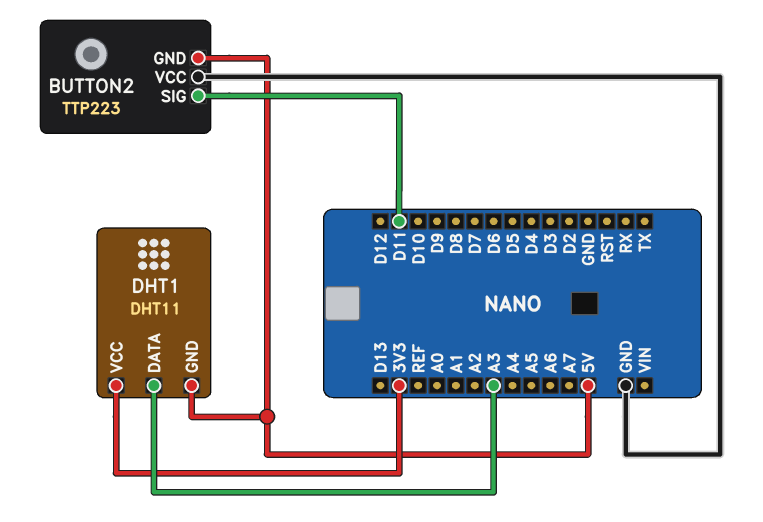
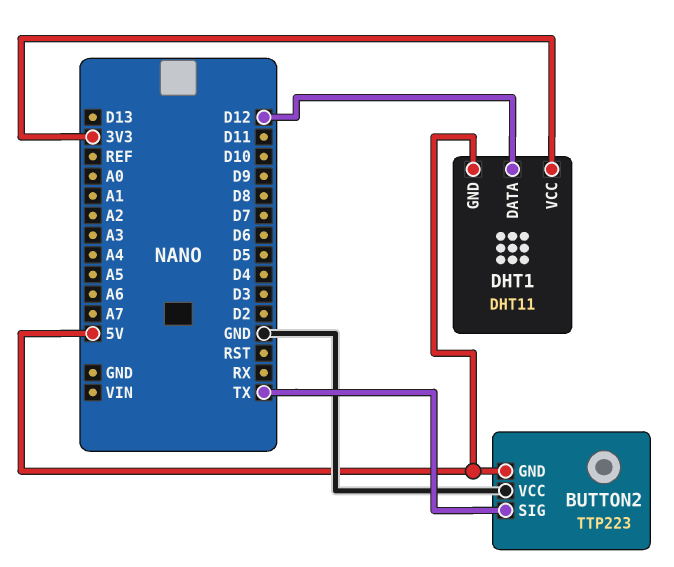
BUTTON2 pin SIG: D11 -> TX
DHT1 pin DATA: A3 -> D12

